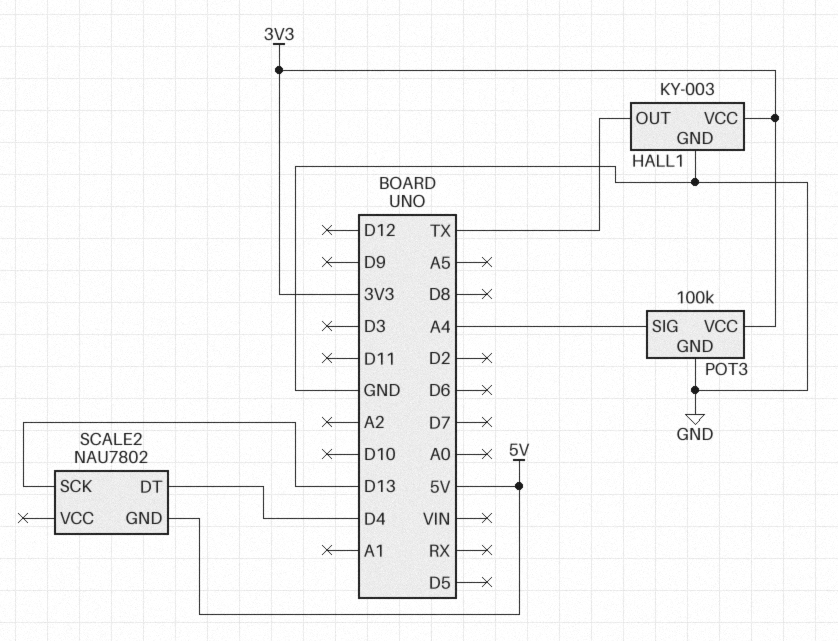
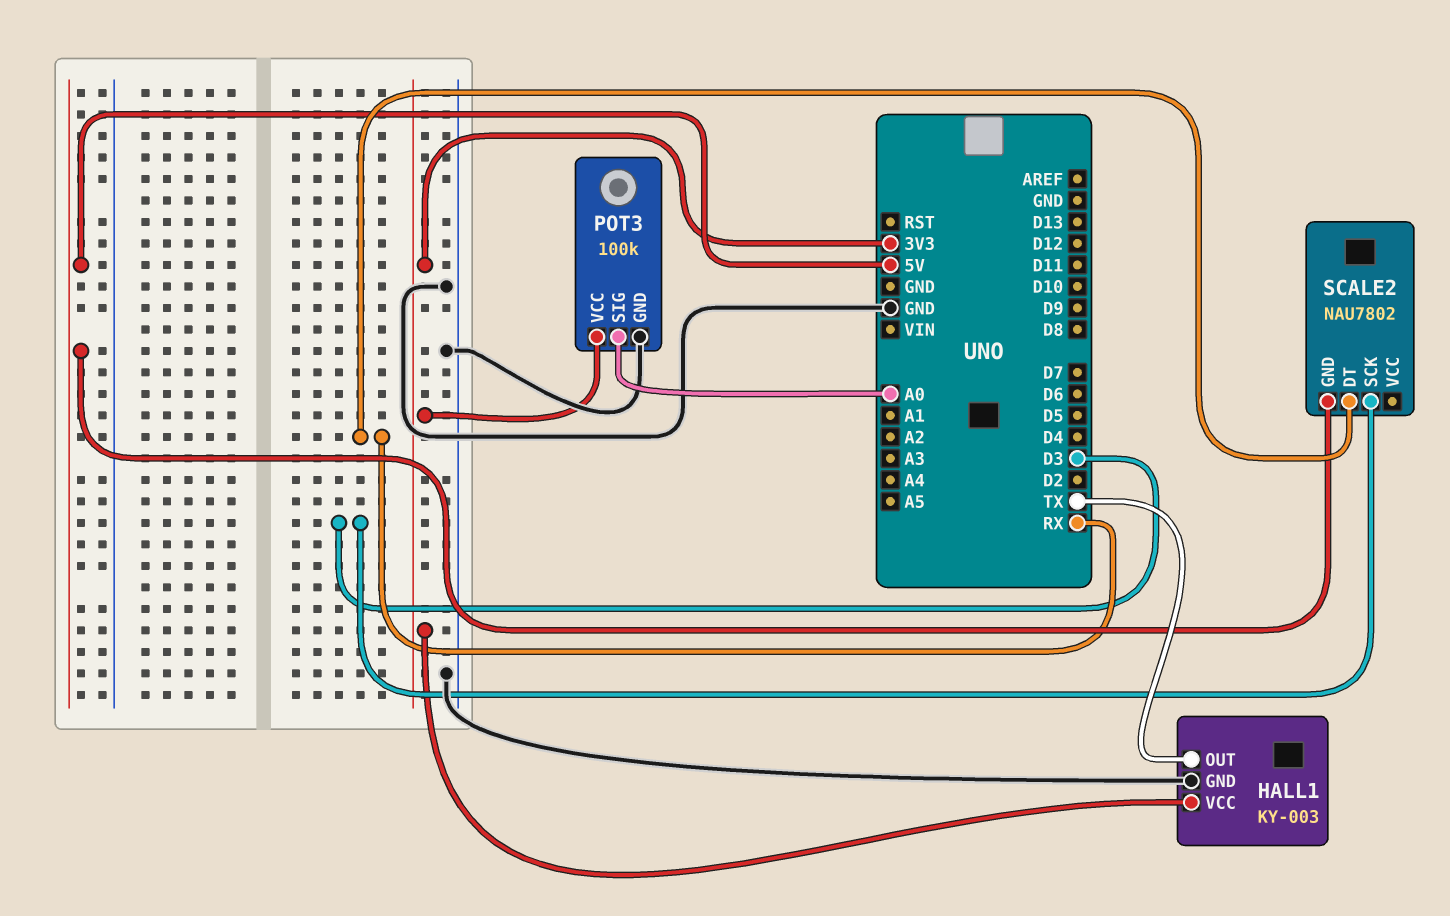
POT3 pin SIG: A4 -> A0
SCALE2 pin DT: D4 -> RX
SCALE2 pin SCK: D13 -> D3

